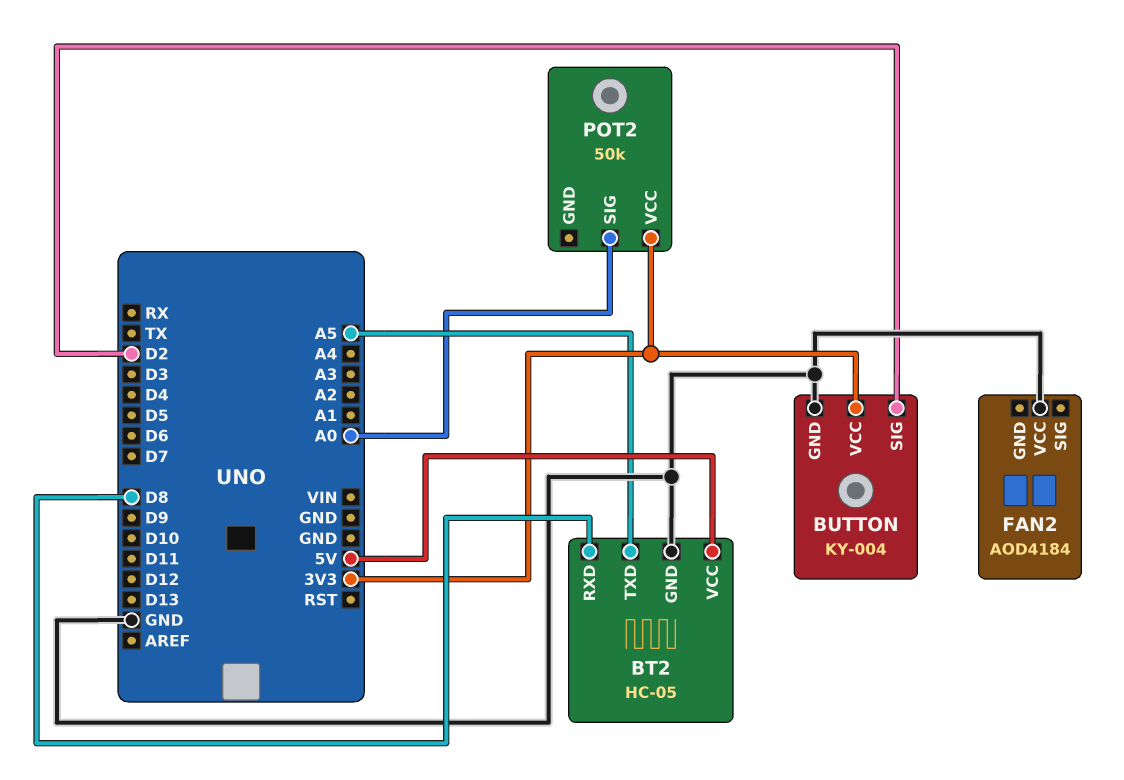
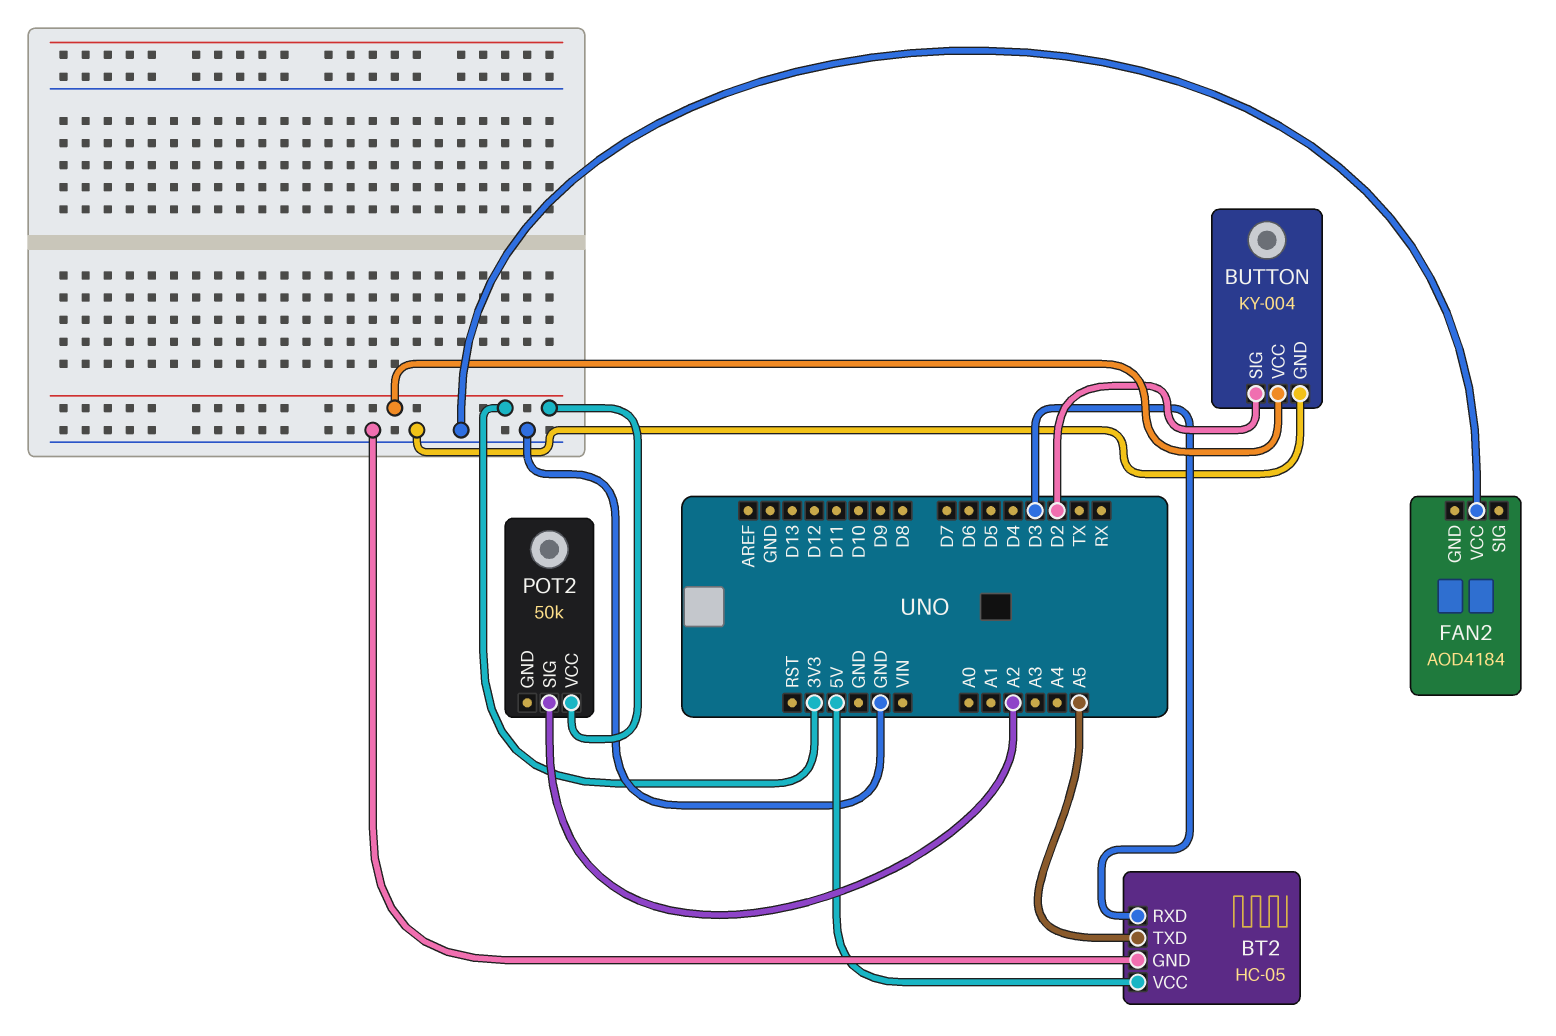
BT2 pin RXD: D8 -> D3
POT2 pin SIG: A0 -> A2

